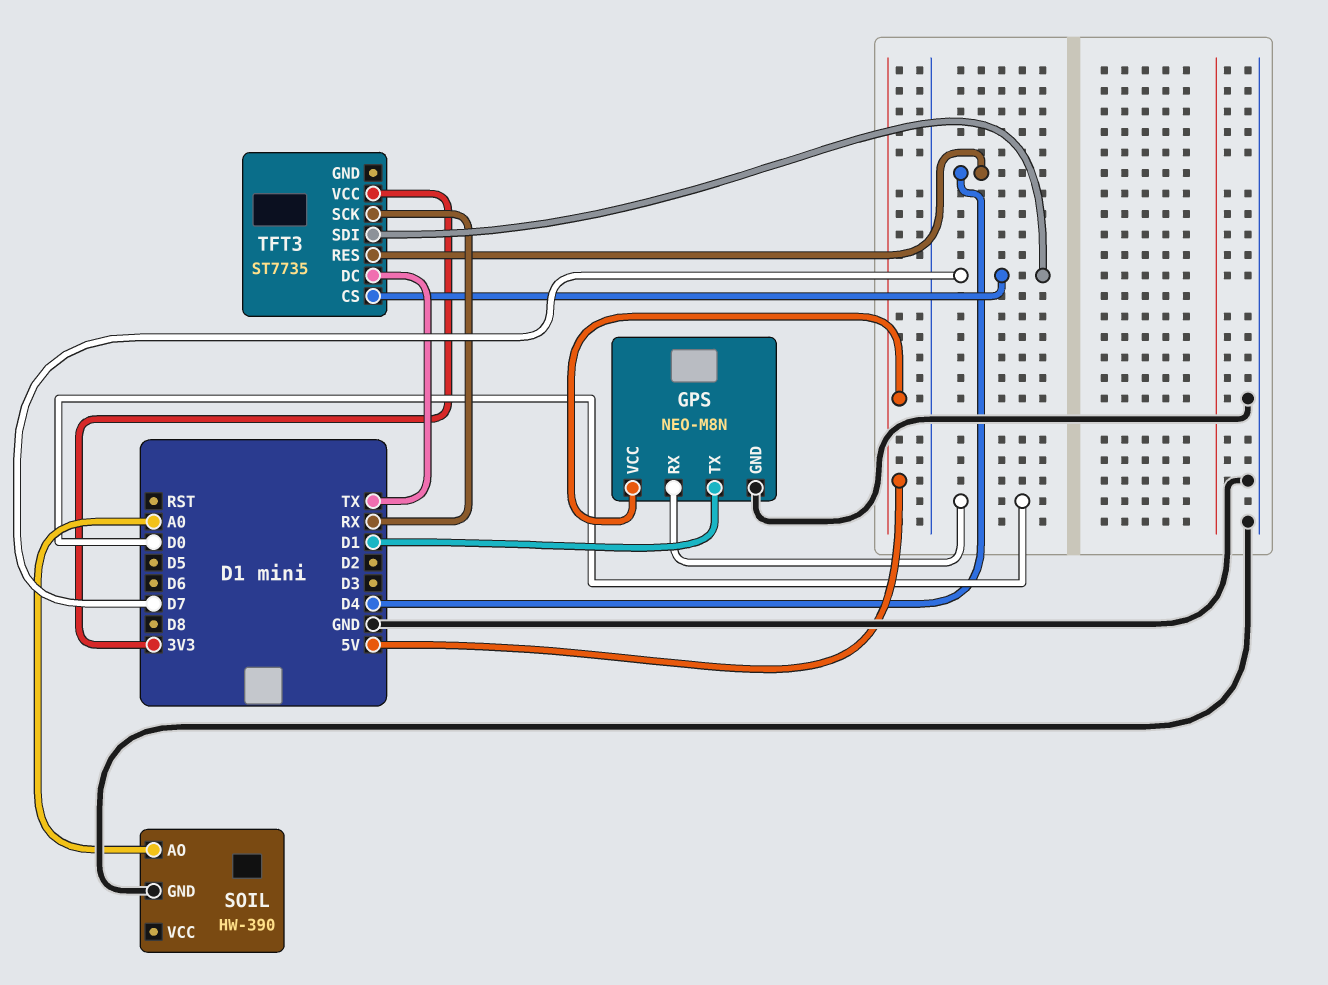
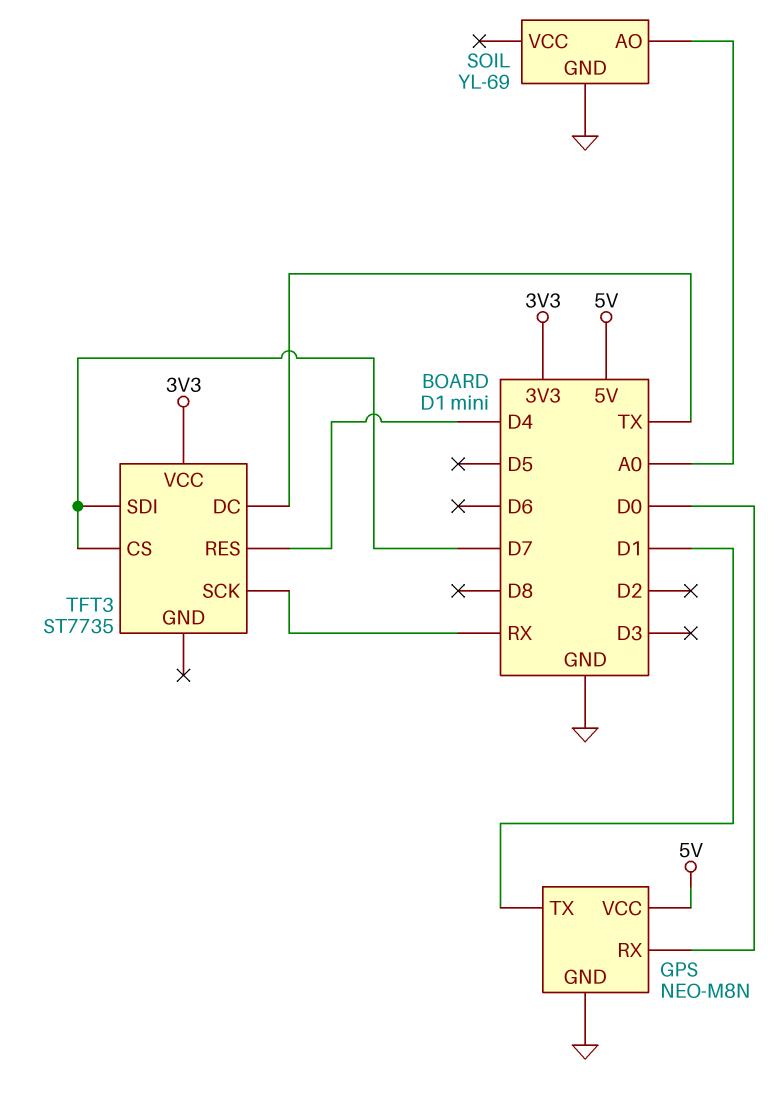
SOIL: HW-390 -> YL-69

